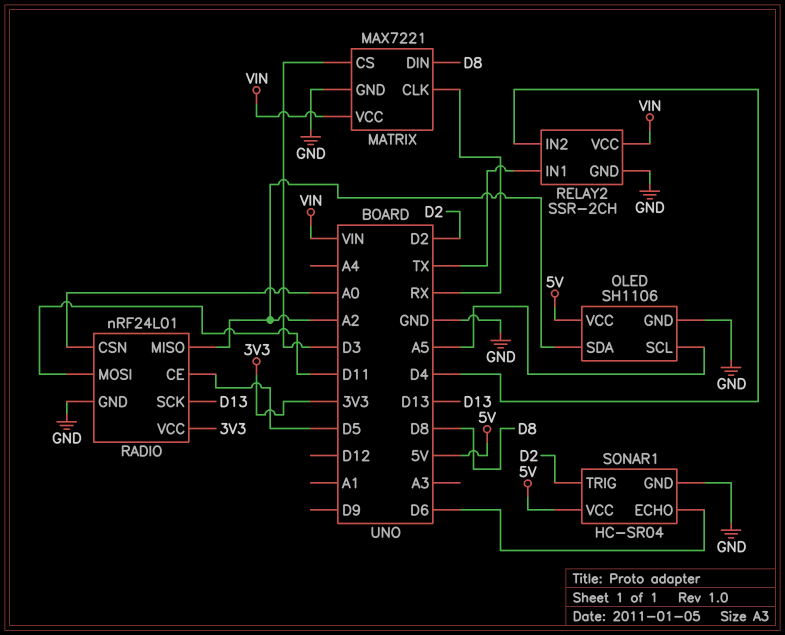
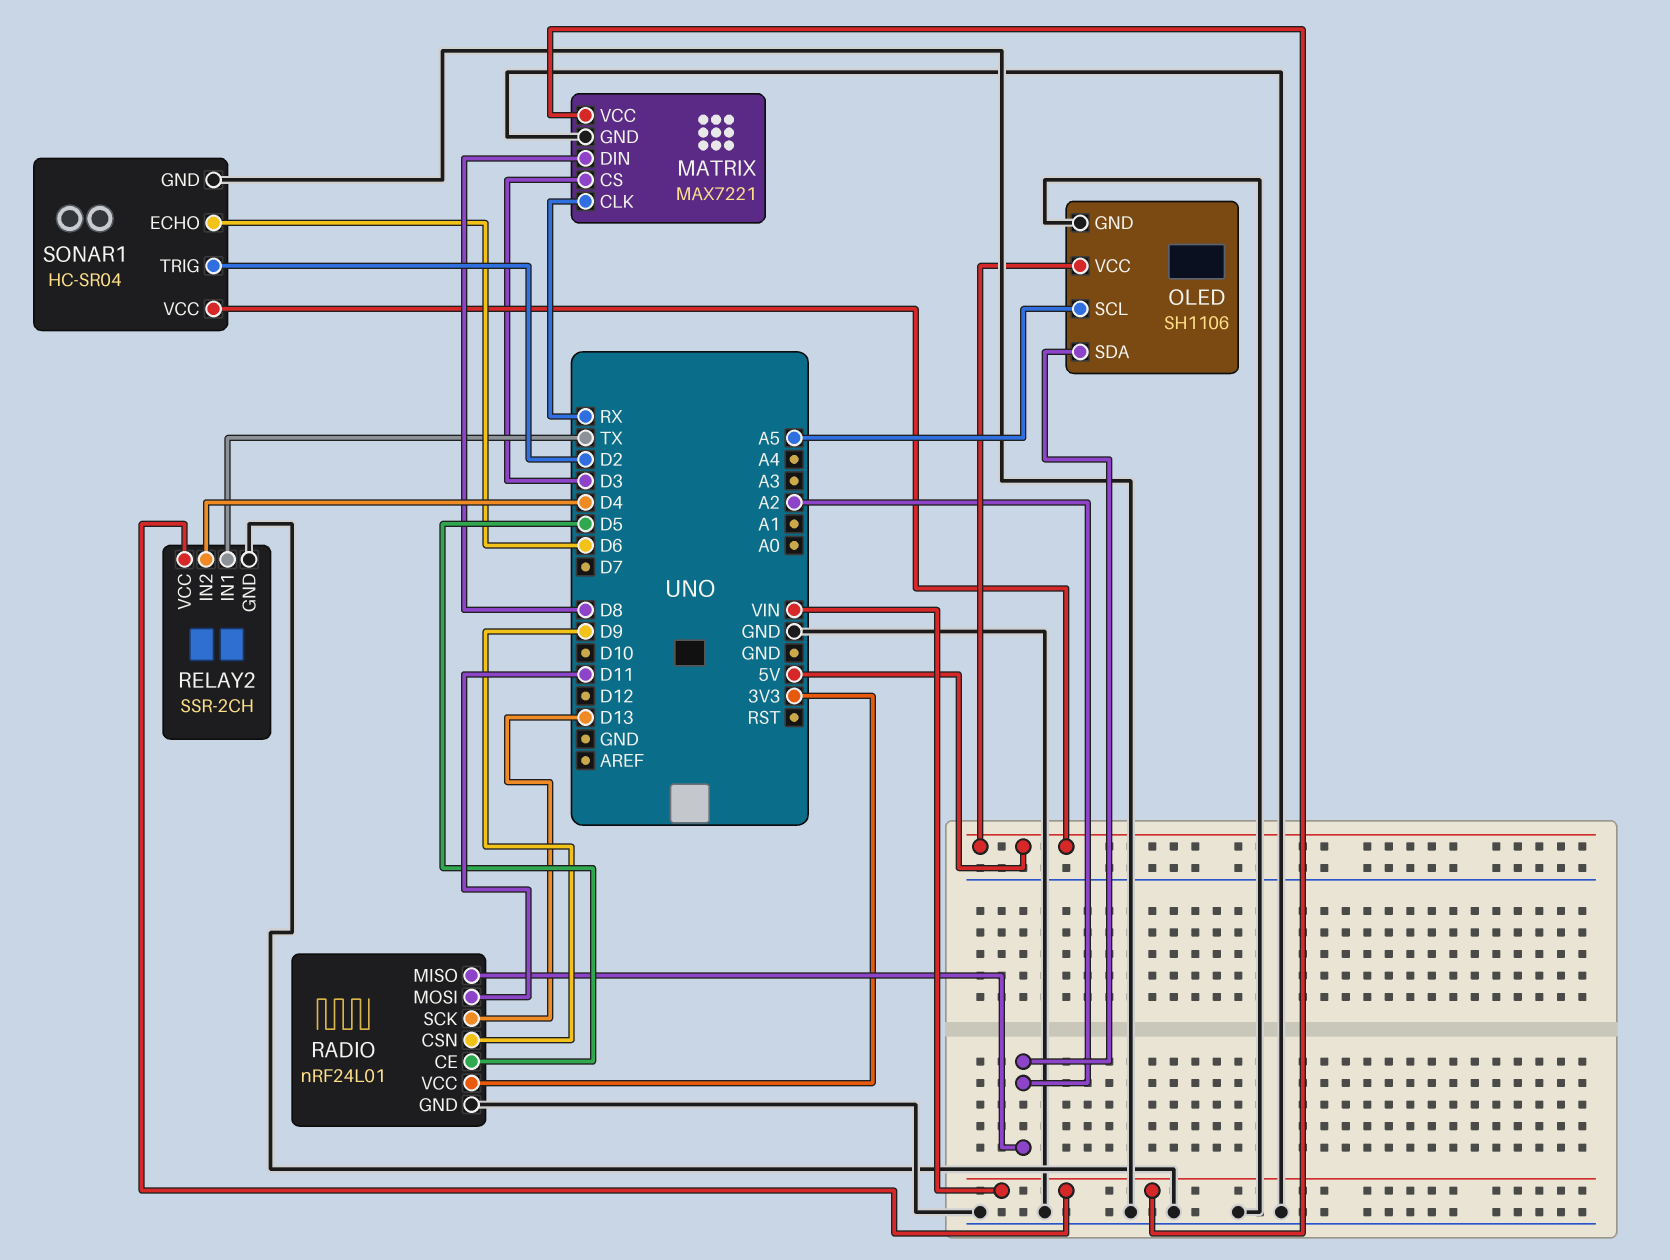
RADIO pin CSN: A0 -> D9

